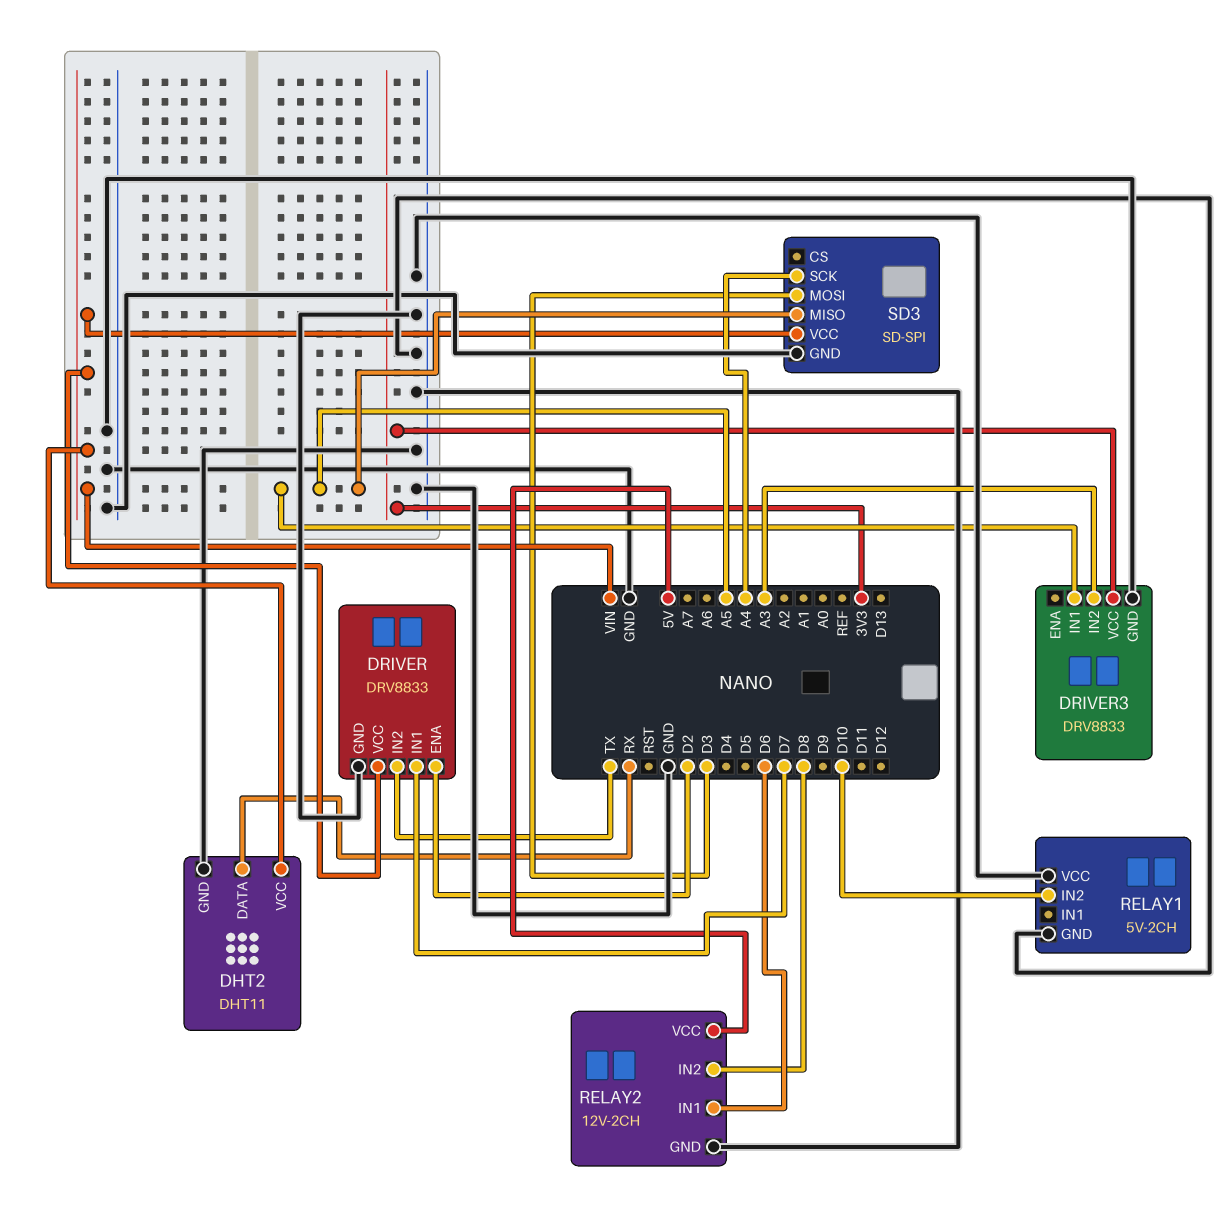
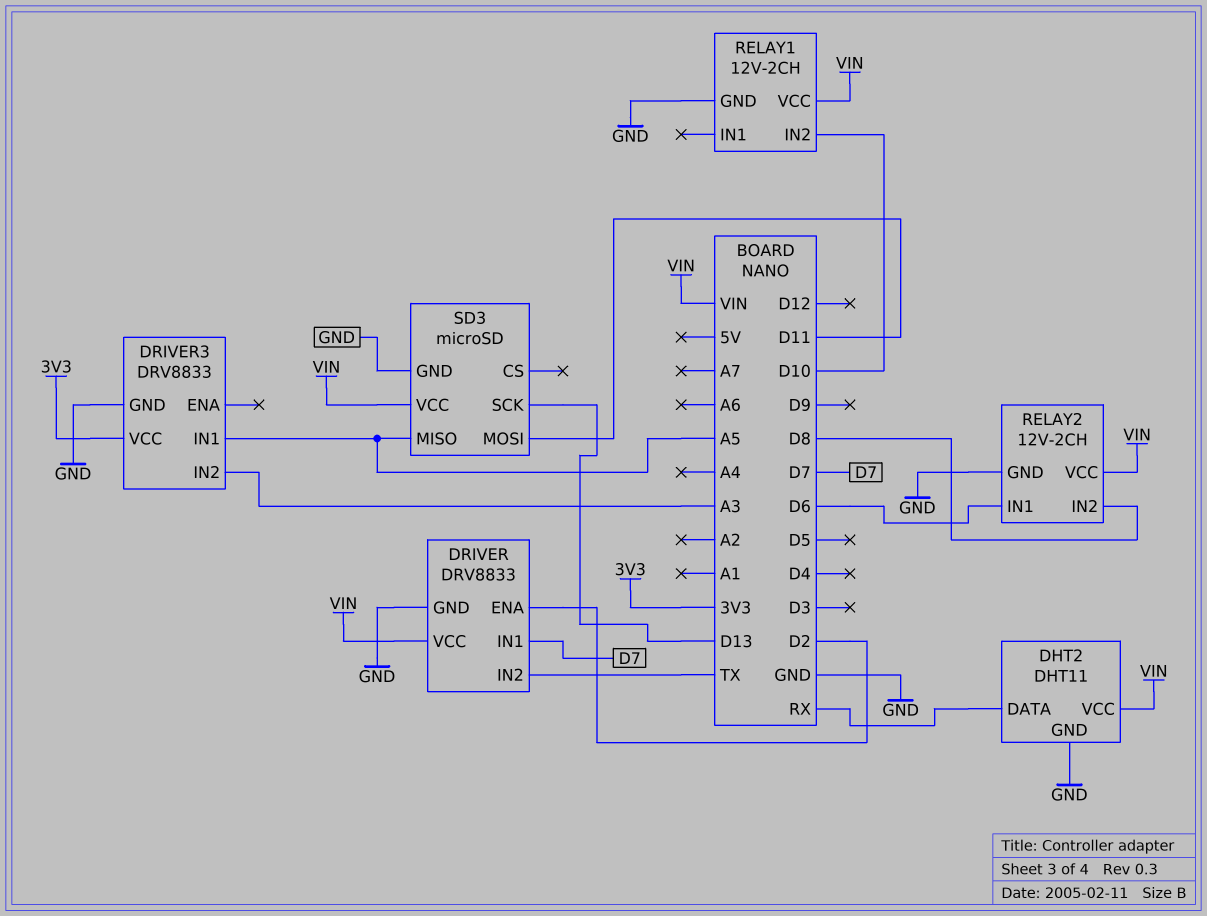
RELAY1: 5V-2CH -> 12V-2CH
RELAY1 pin VCC: GND -> VIN
RELAY2 pin VCC: 5V -> VIN
SD3: SD-SPI -> microSD
SD3 pin MOSI: D3 -> D11
SD3 pin SCK: A4 -> D13

